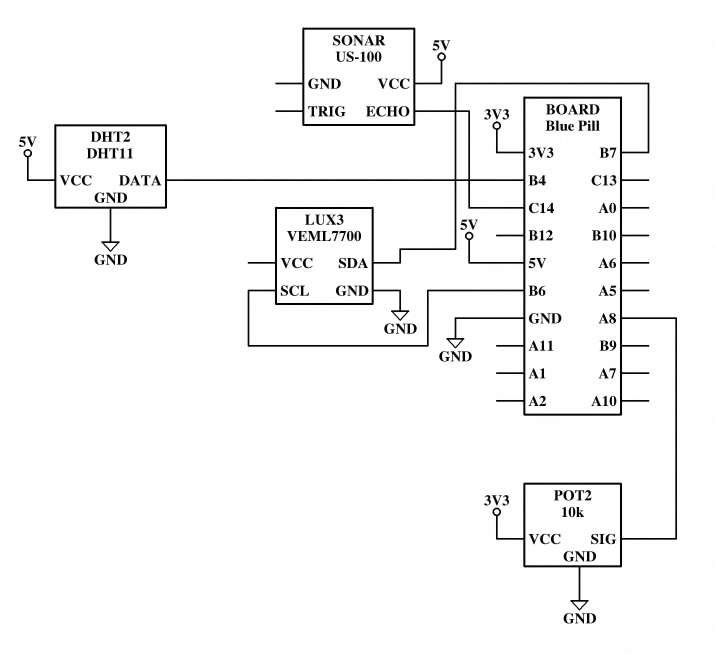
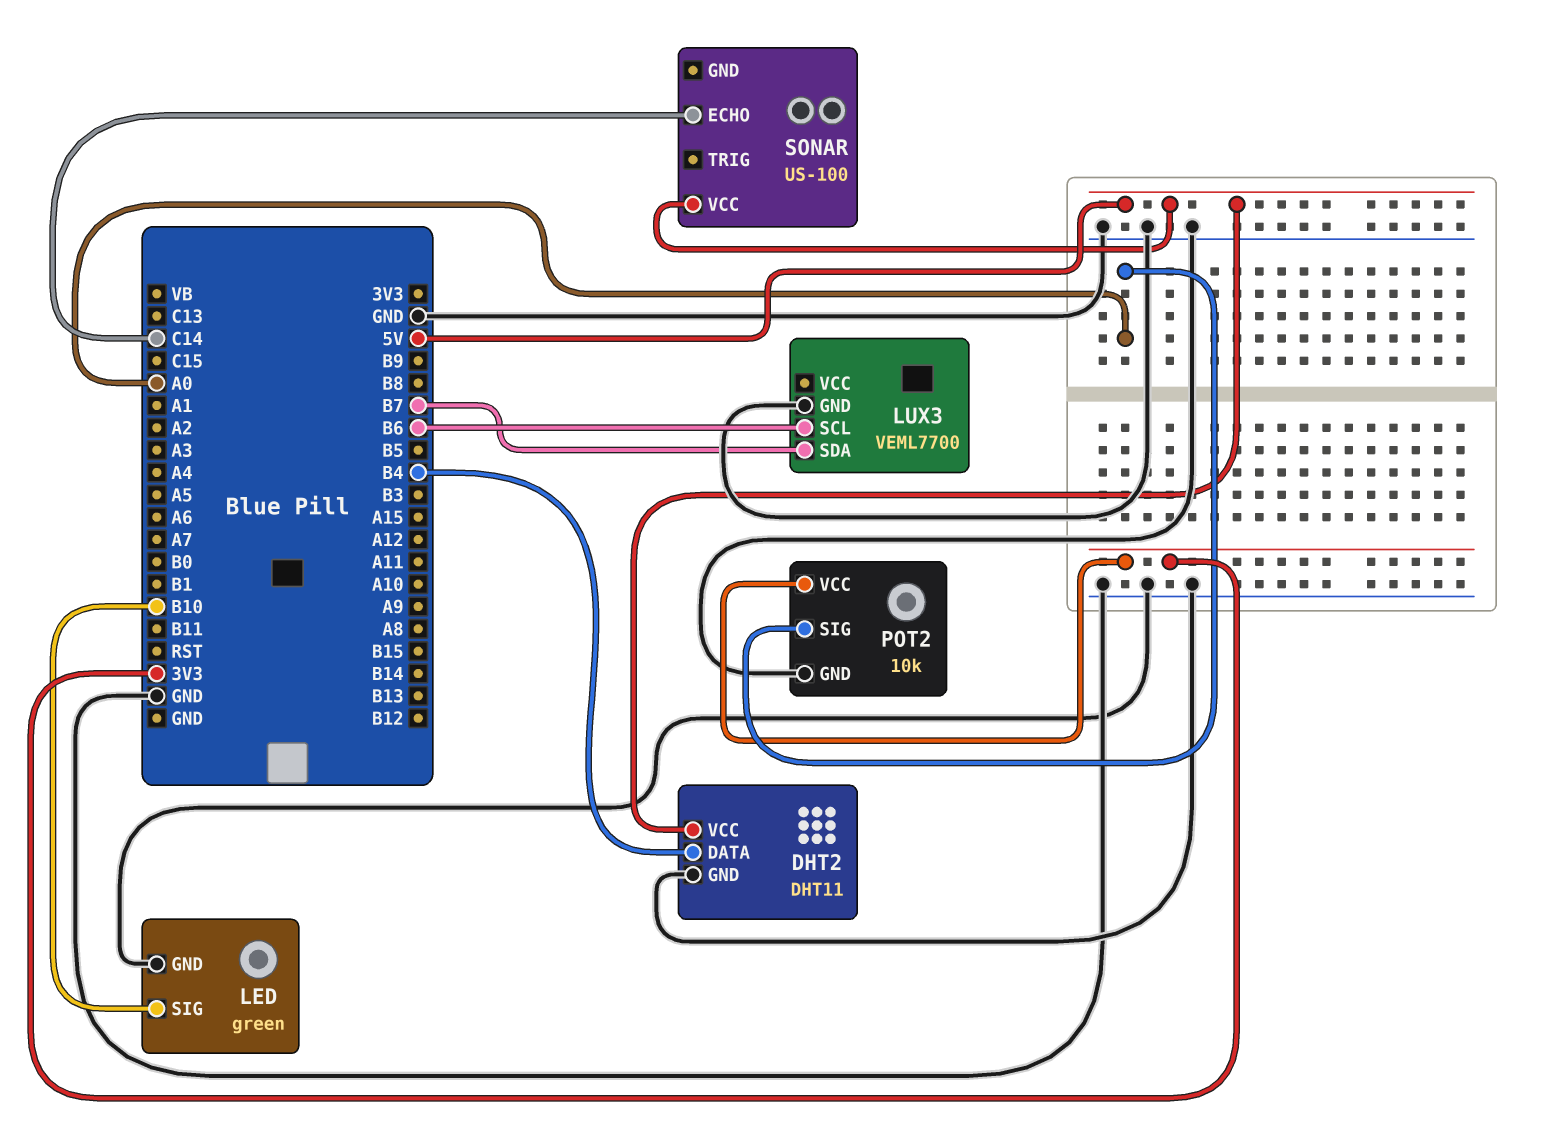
LED: none -> green
LED pin GND: none -> GND
LED pin SIG: none -> B10
POT2 pin SIG: A8 -> A0

